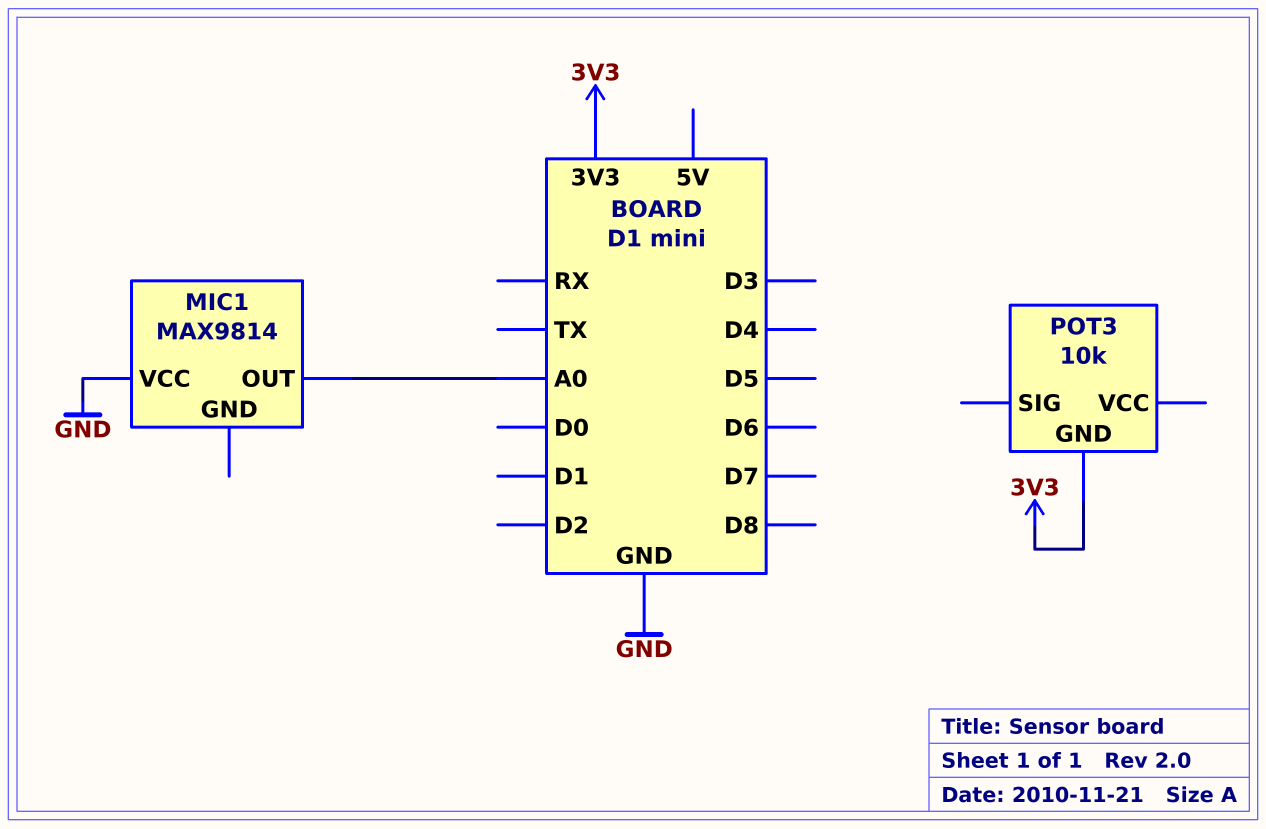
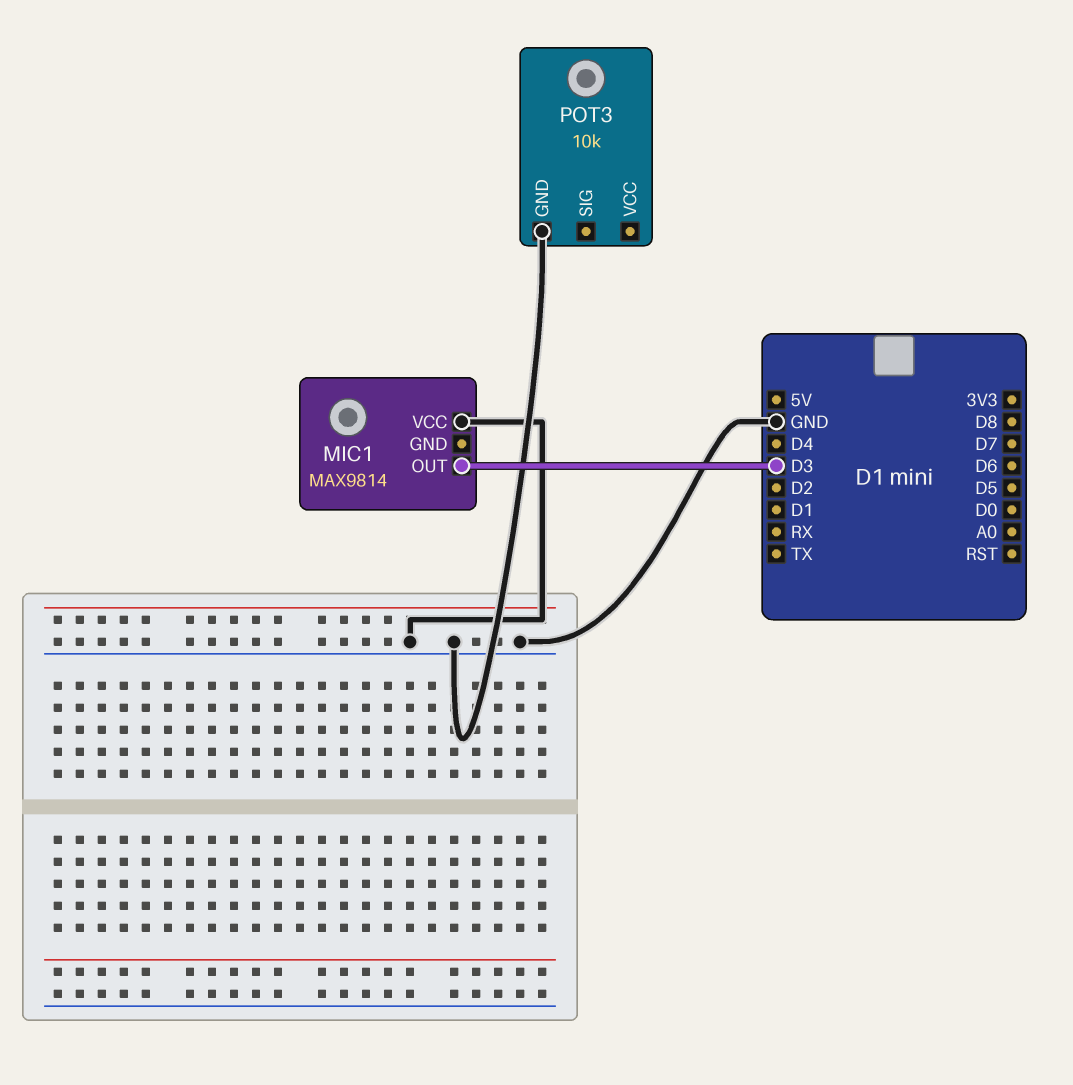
MIC1 pin OUT: A0 -> D3
POT3 pin GND: 3V3 -> GND

